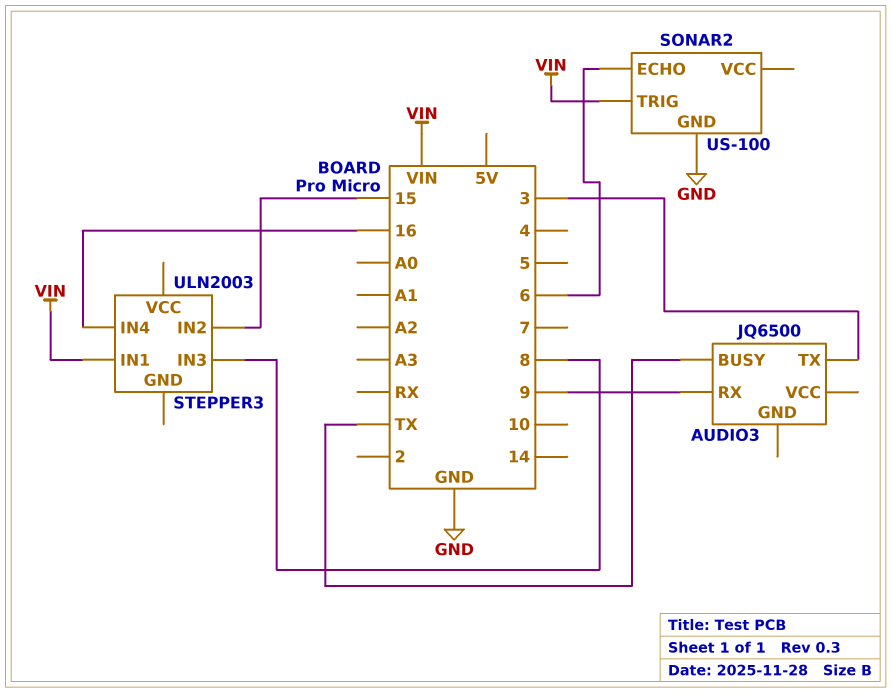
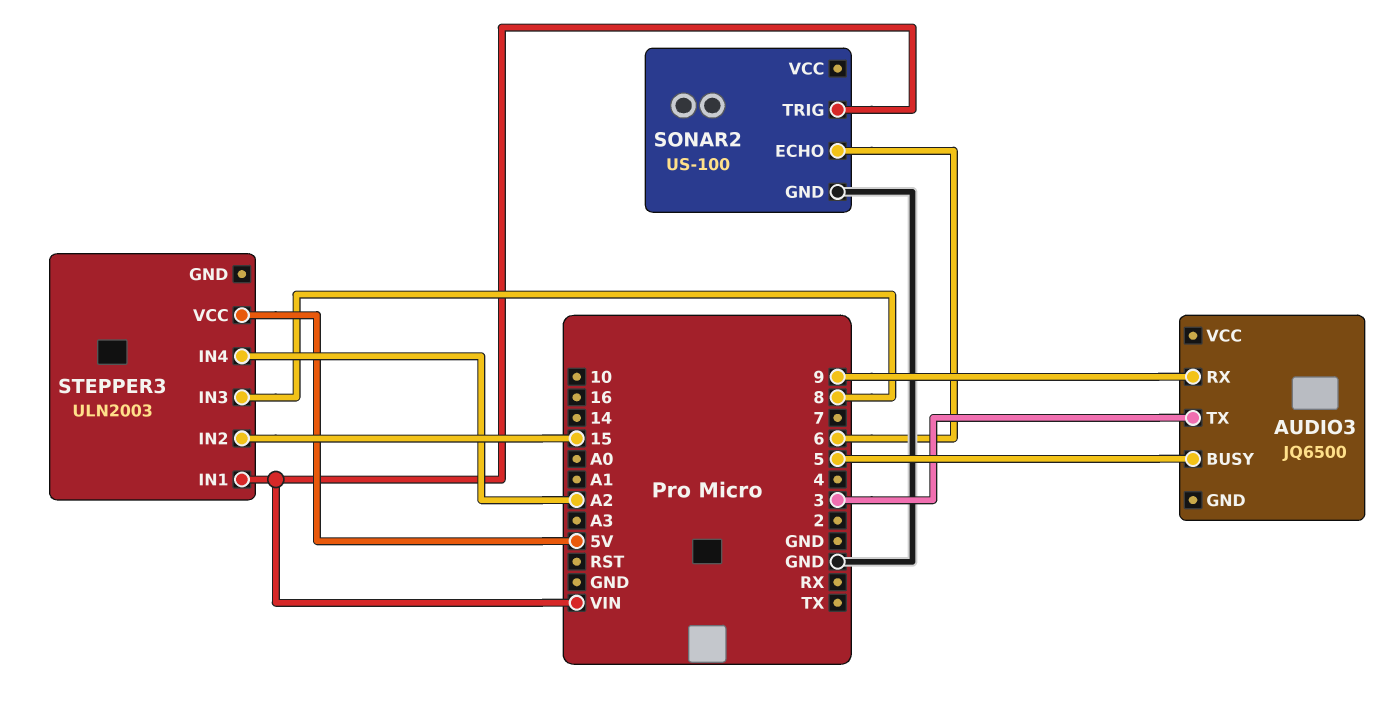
AUDIO3 pin BUSY: TX -> 5
STEPPER3 pin IN4: 16 -> A2
STEPPER3 pin VCC: none -> 5V

